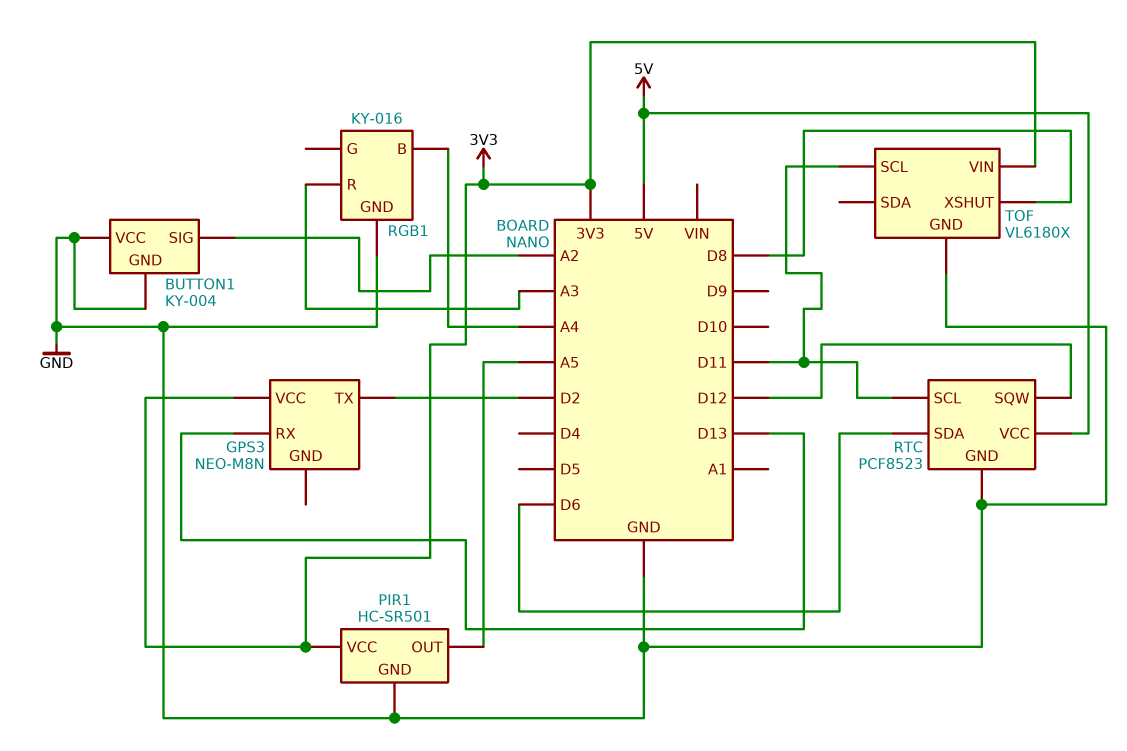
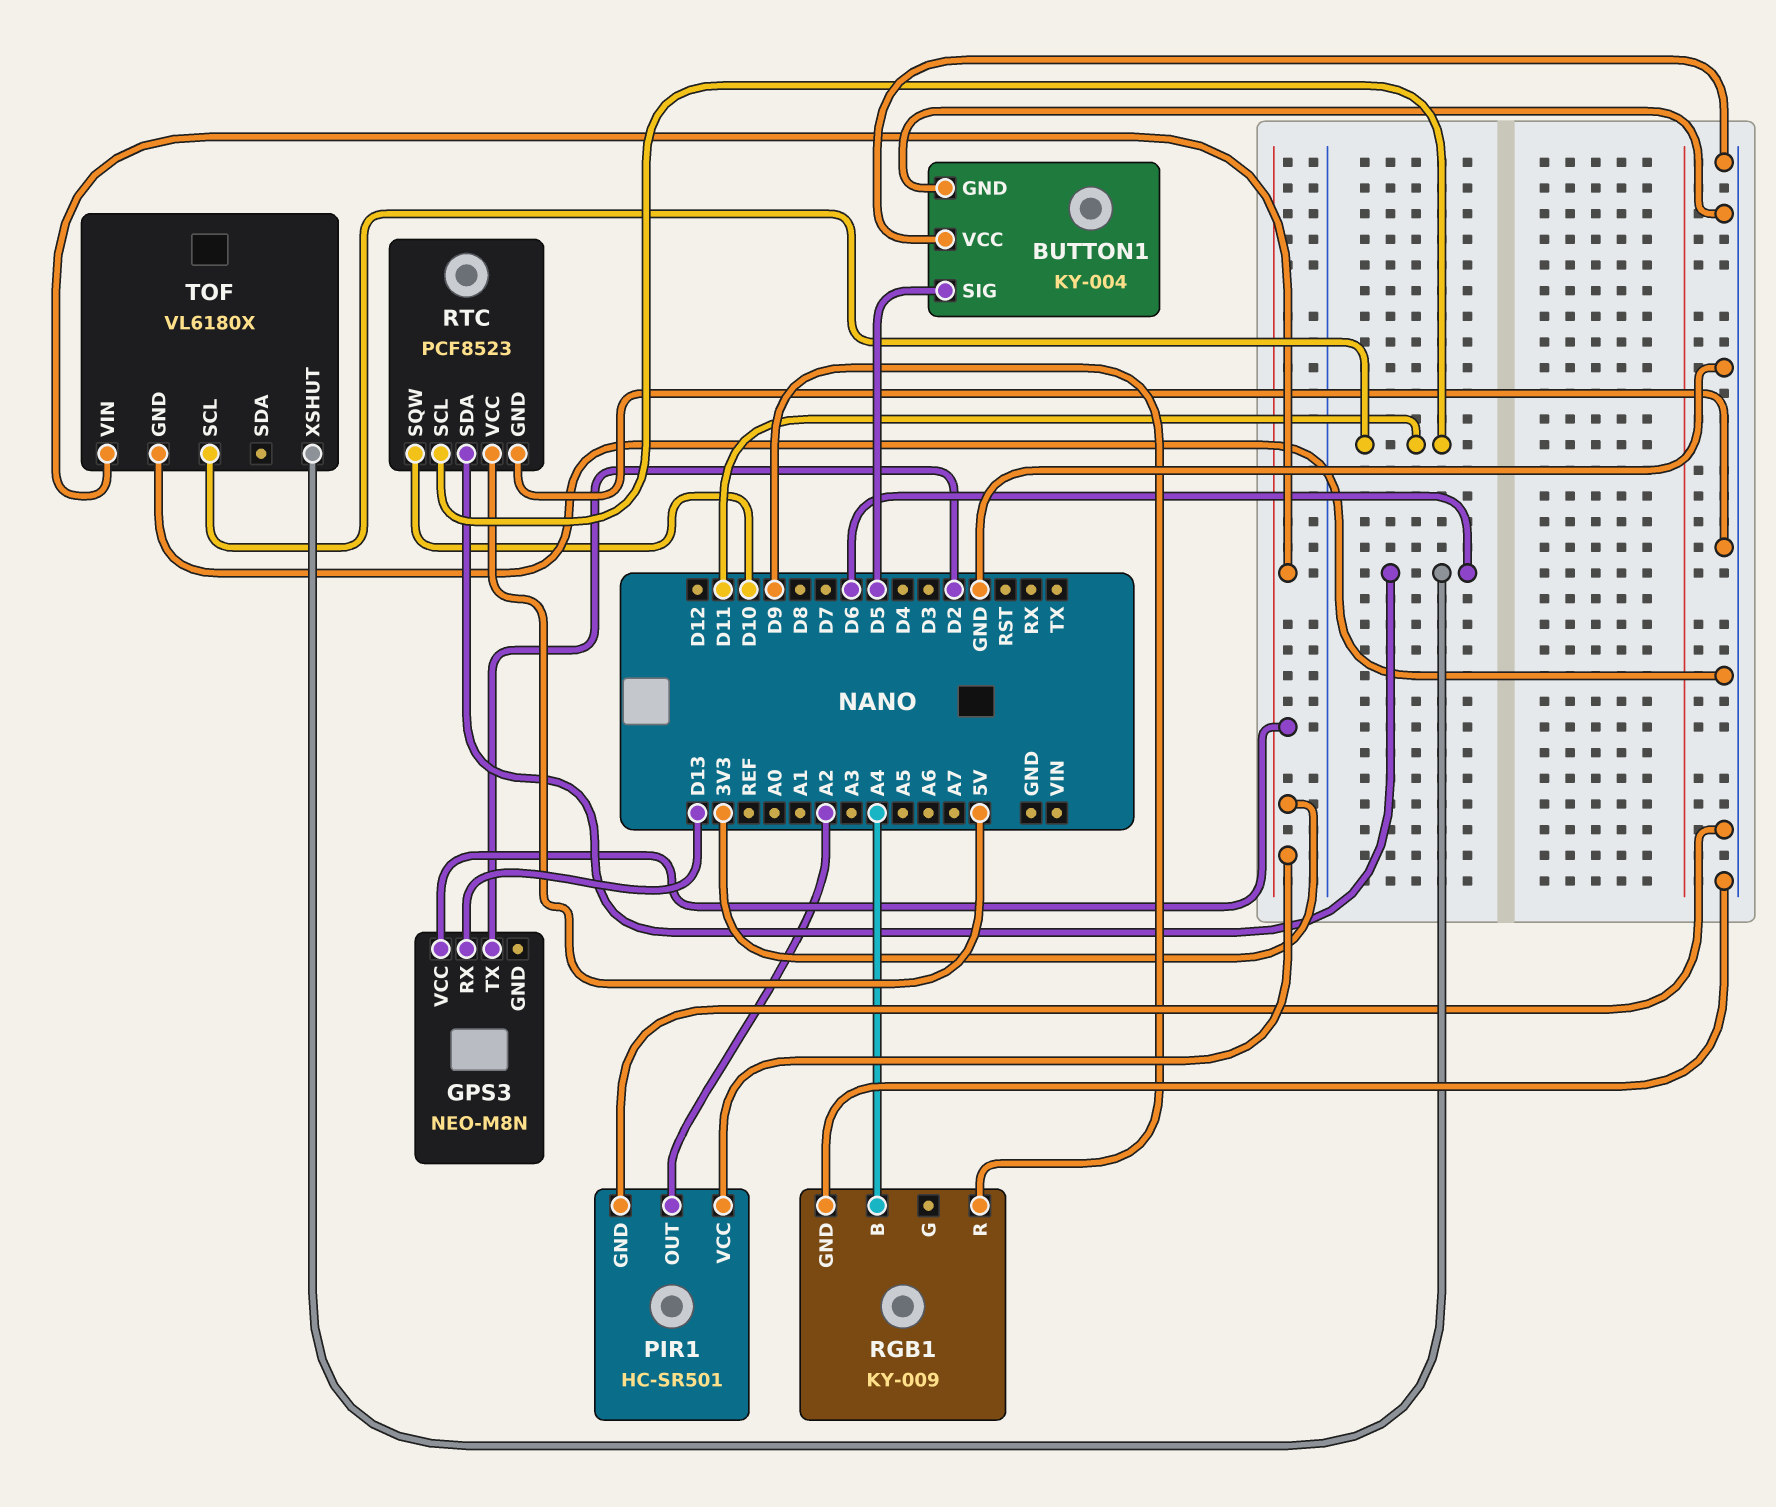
BUTTON1 pin SIG: A2 -> D5
PIR1 pin OUT: A5 -> A2
RGB1: KY-016 -> KY-009
RGB1 pin R: A3 -> D9
RTC pin SQW: D12 -> D10
TOF pin XSHUT: D8 -> D6

